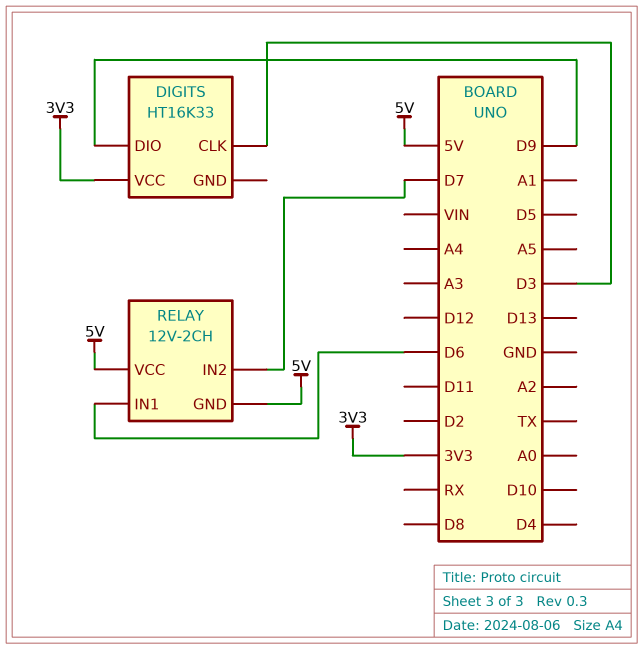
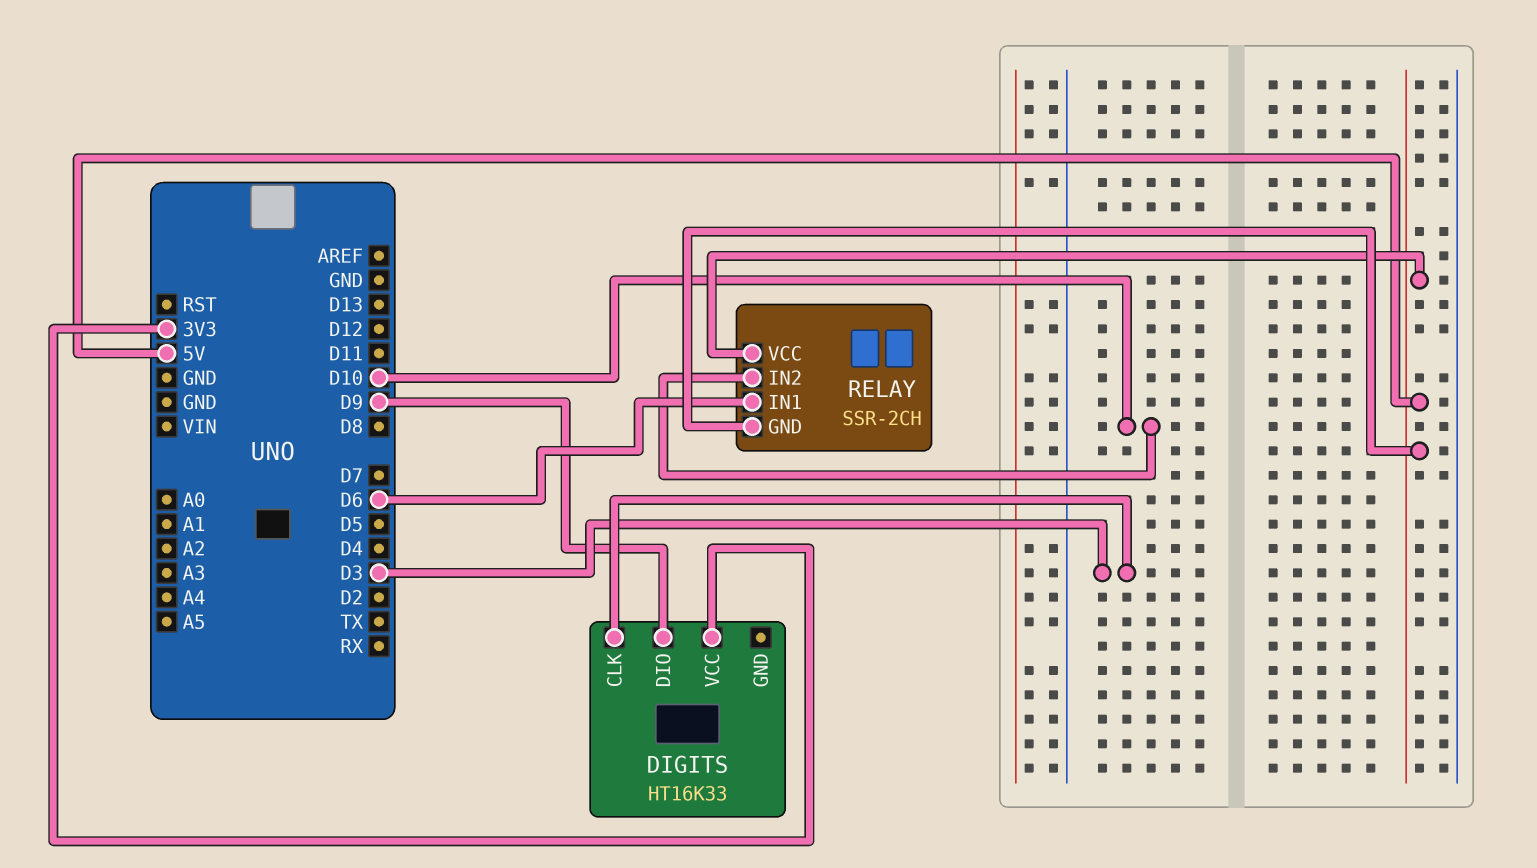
RELAY: 12V-2CH -> SSR-2CH
RELAY pin IN2: D7 -> D10

